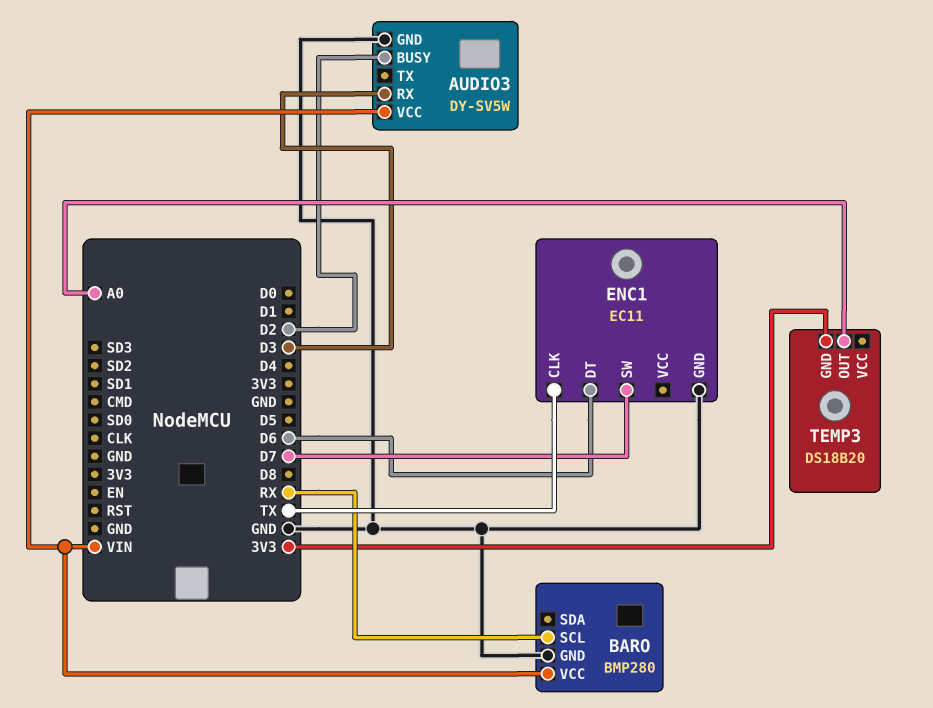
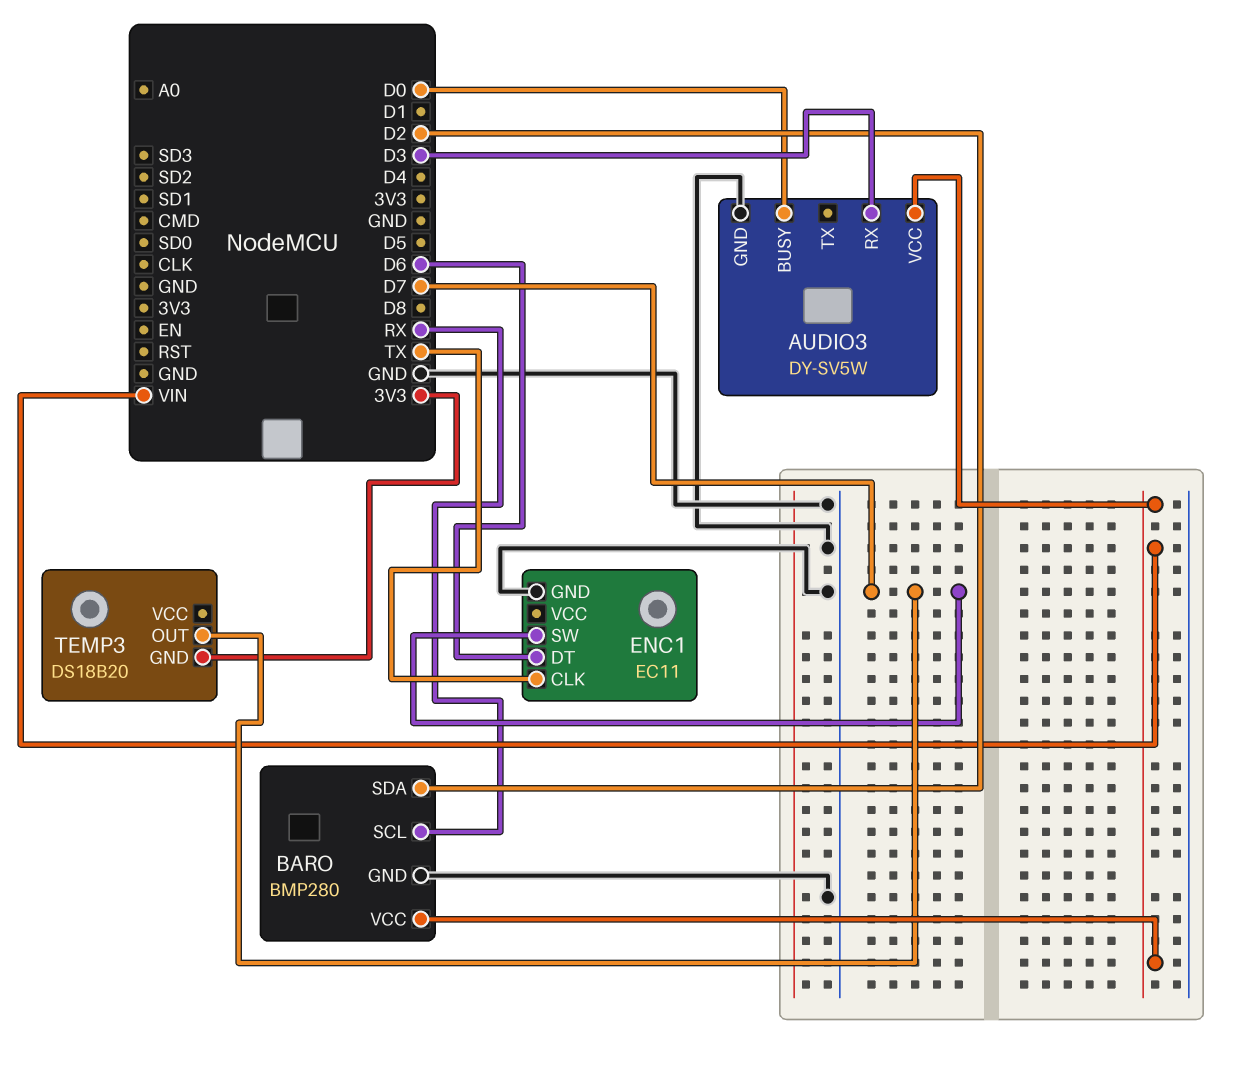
AUDIO3 pin BUSY: D2 -> D0
BARO pin SDA: none -> D2
TEMP3 pin OUT: A0 -> D7

